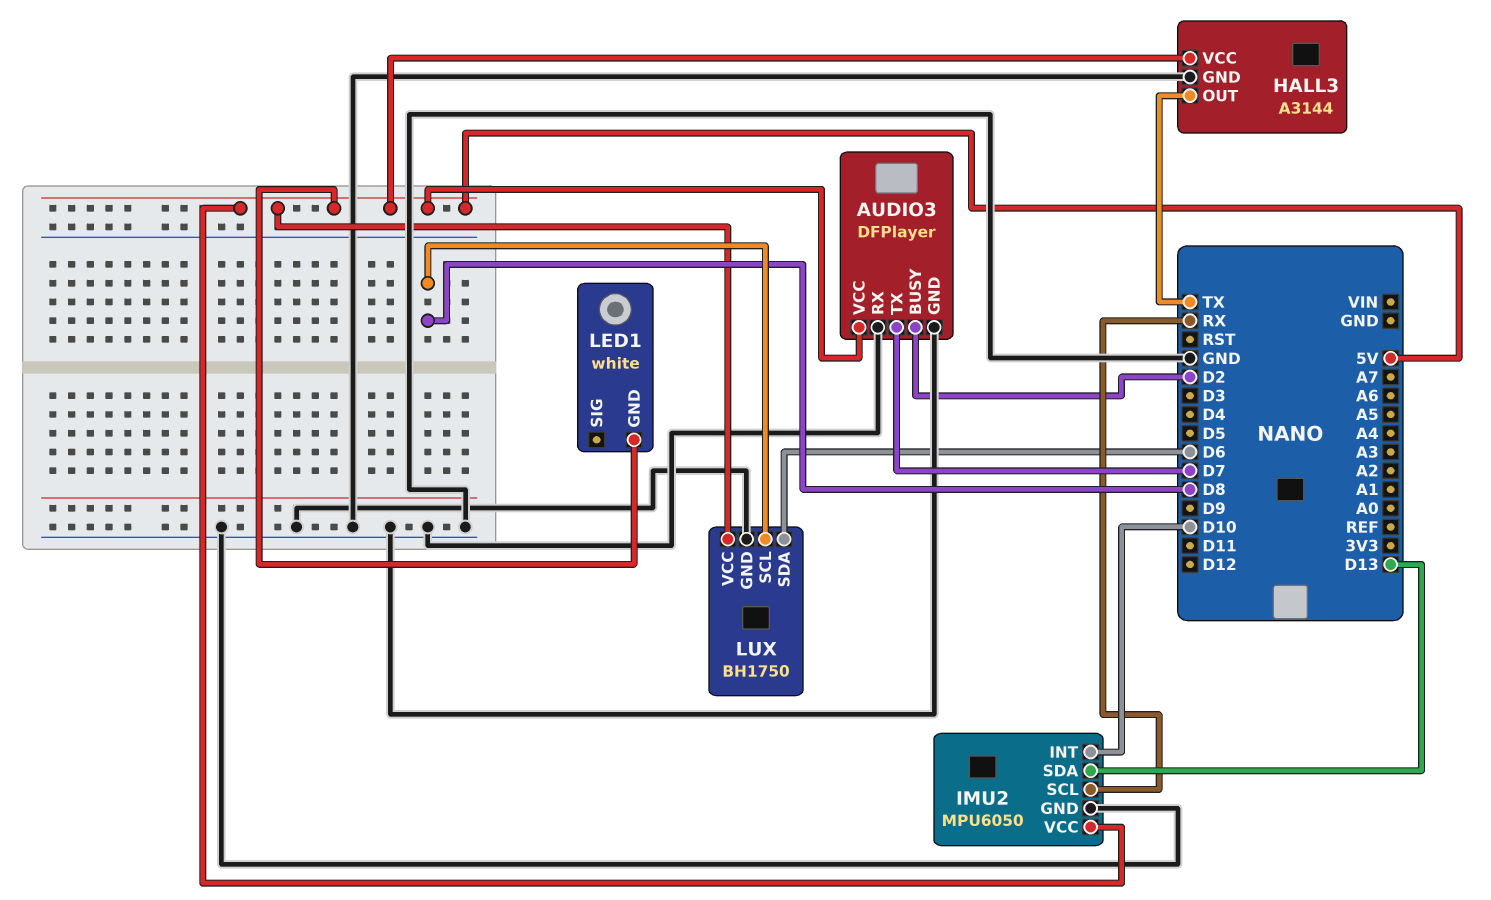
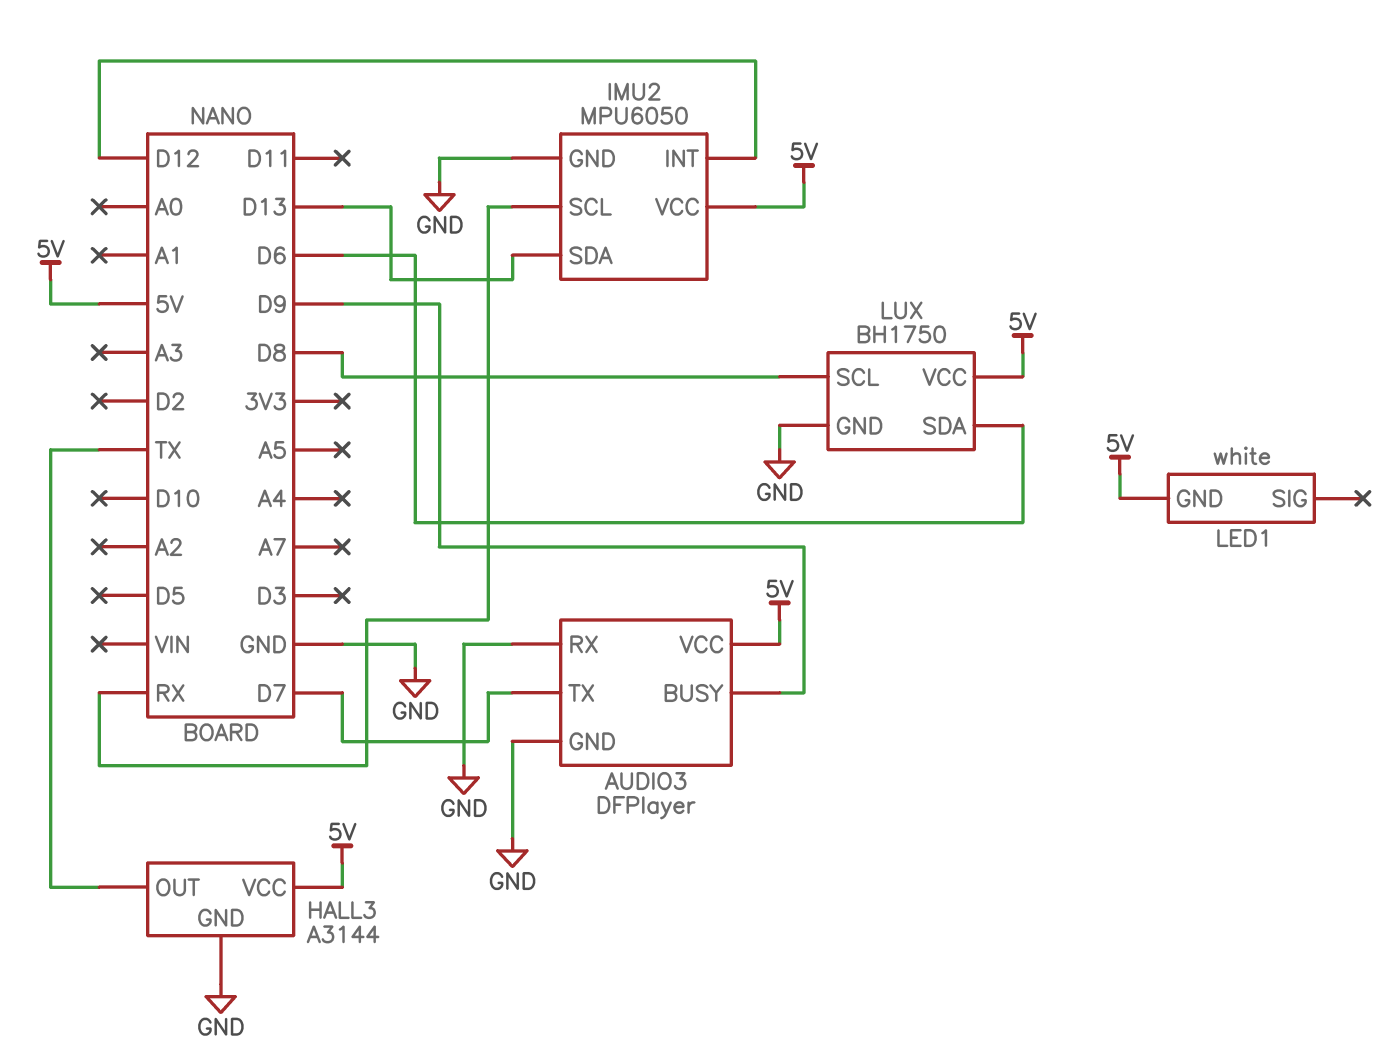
AUDIO3 pin BUSY: D2 -> D9
IMU2 pin INT: D10 -> D12

